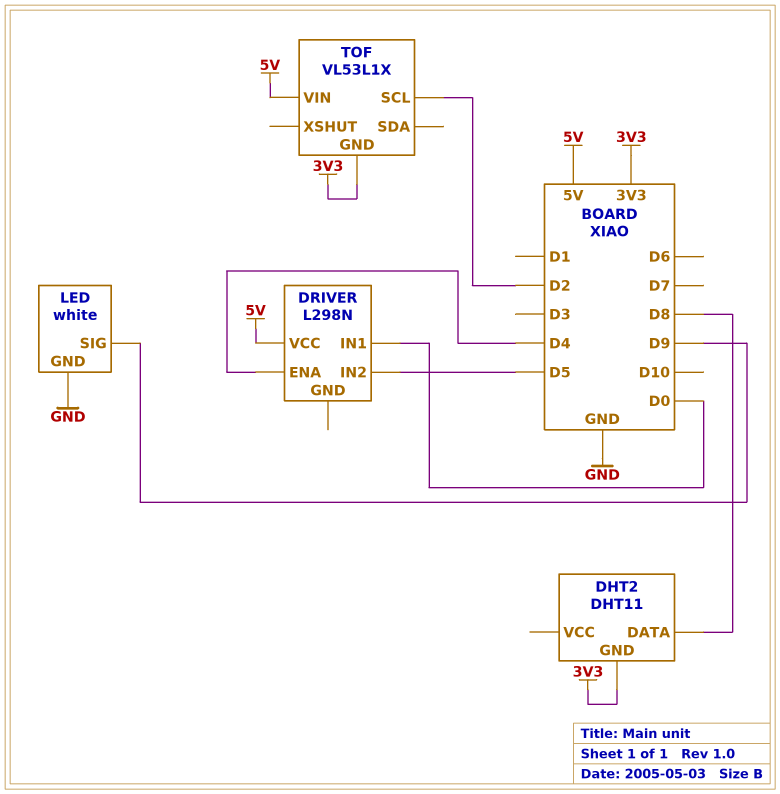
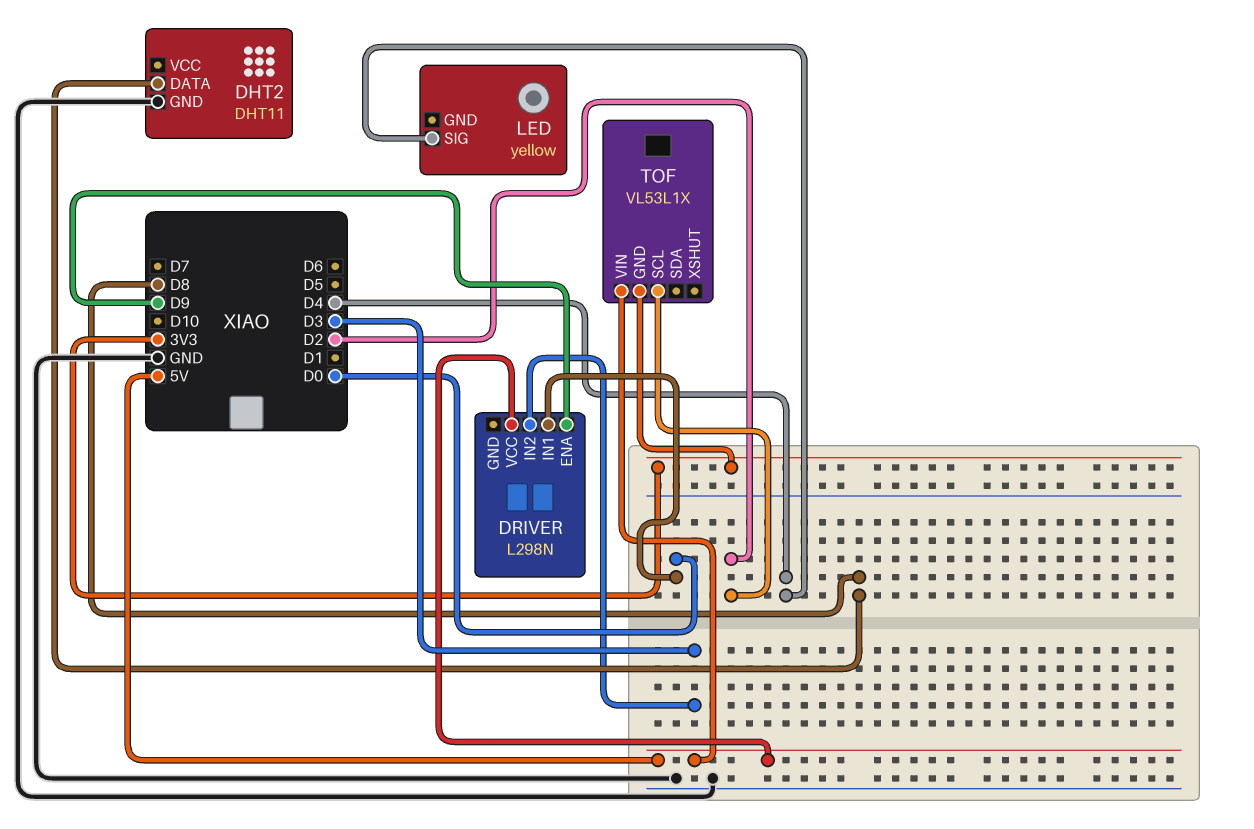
DHT2 pin GND: 3V3 -> GND
DRIVER pin ENA: D4 -> D9
DRIVER pin IN2: D5 -> D3
LED: white -> yellow
LED pin GND: GND -> none
LED pin SIG: D9 -> D4

